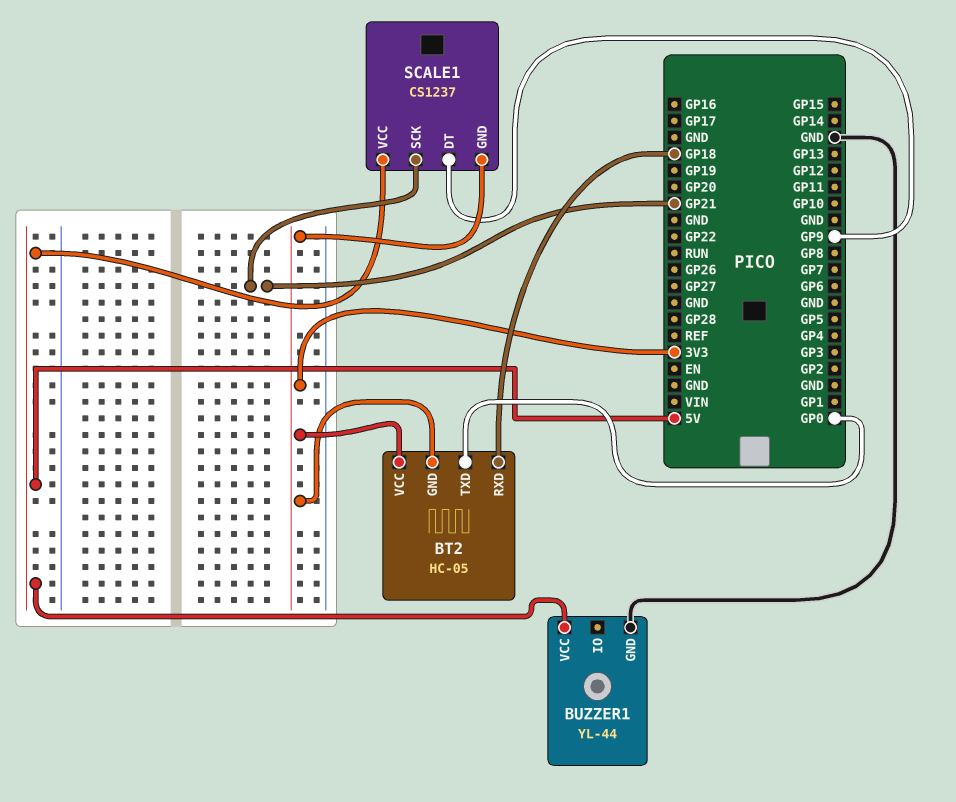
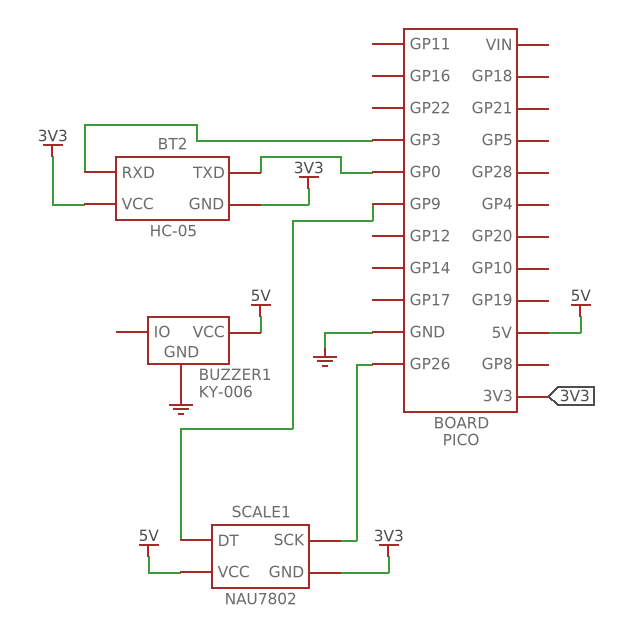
BT2 pin RXD: GP18 -> GP3
BUZZER1: YL-44 -> KY-006
SCALE1: CS1237 -> NAU7802
SCALE1 pin SCK: GP21 -> GP26

